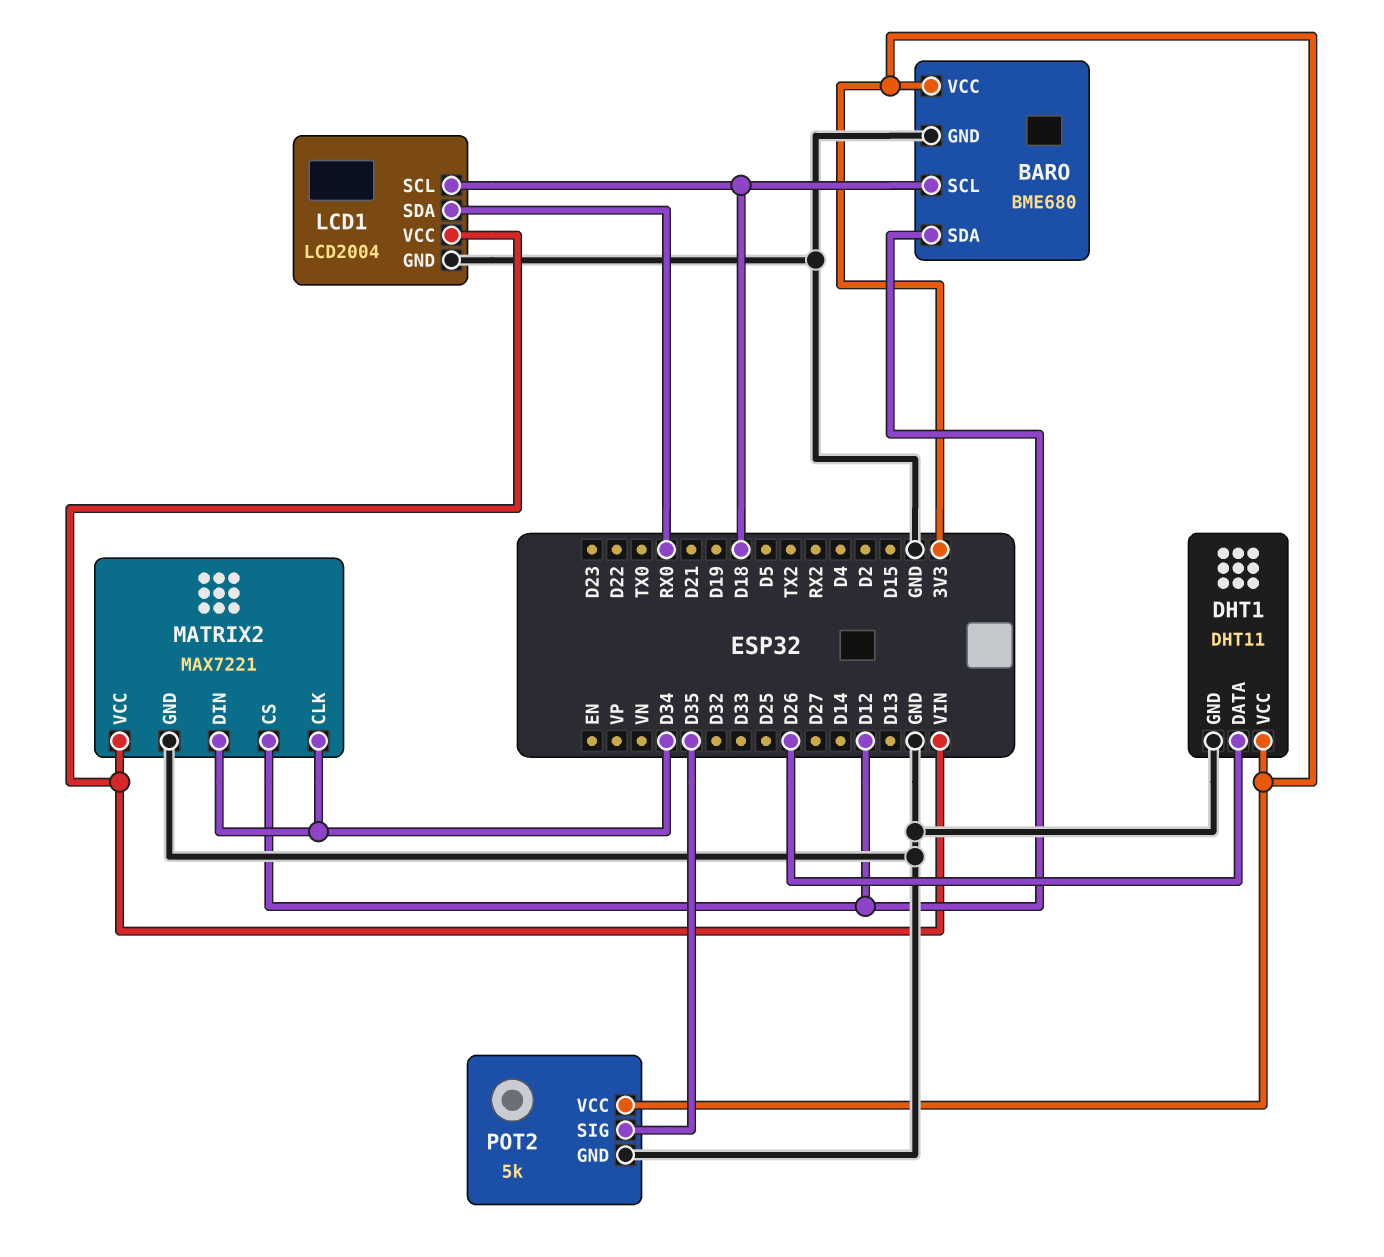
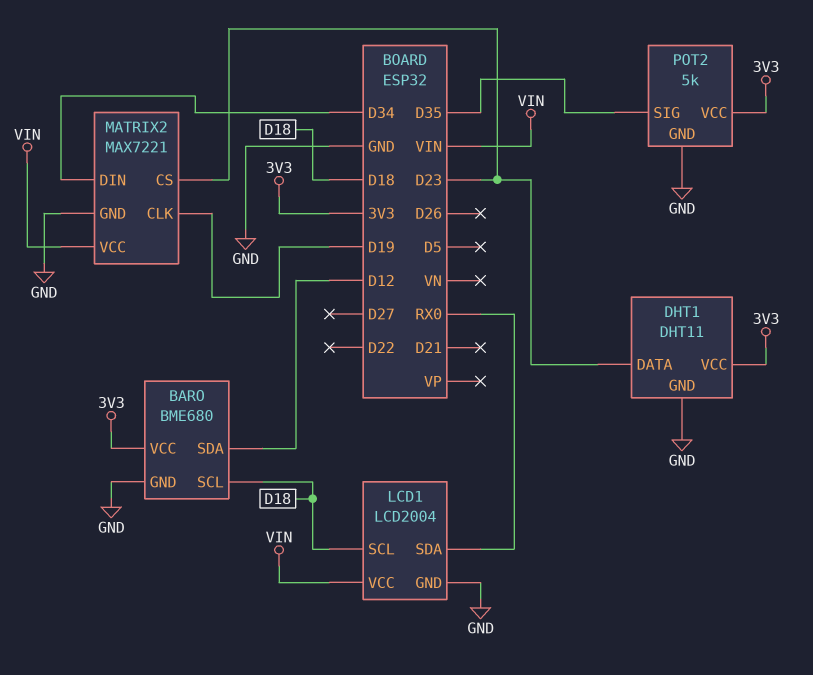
DHT1 pin DATA: D26 -> D23
MATRIX2 pin CLK: D34 -> D19
MATRIX2 pin CS: D12 -> D23

